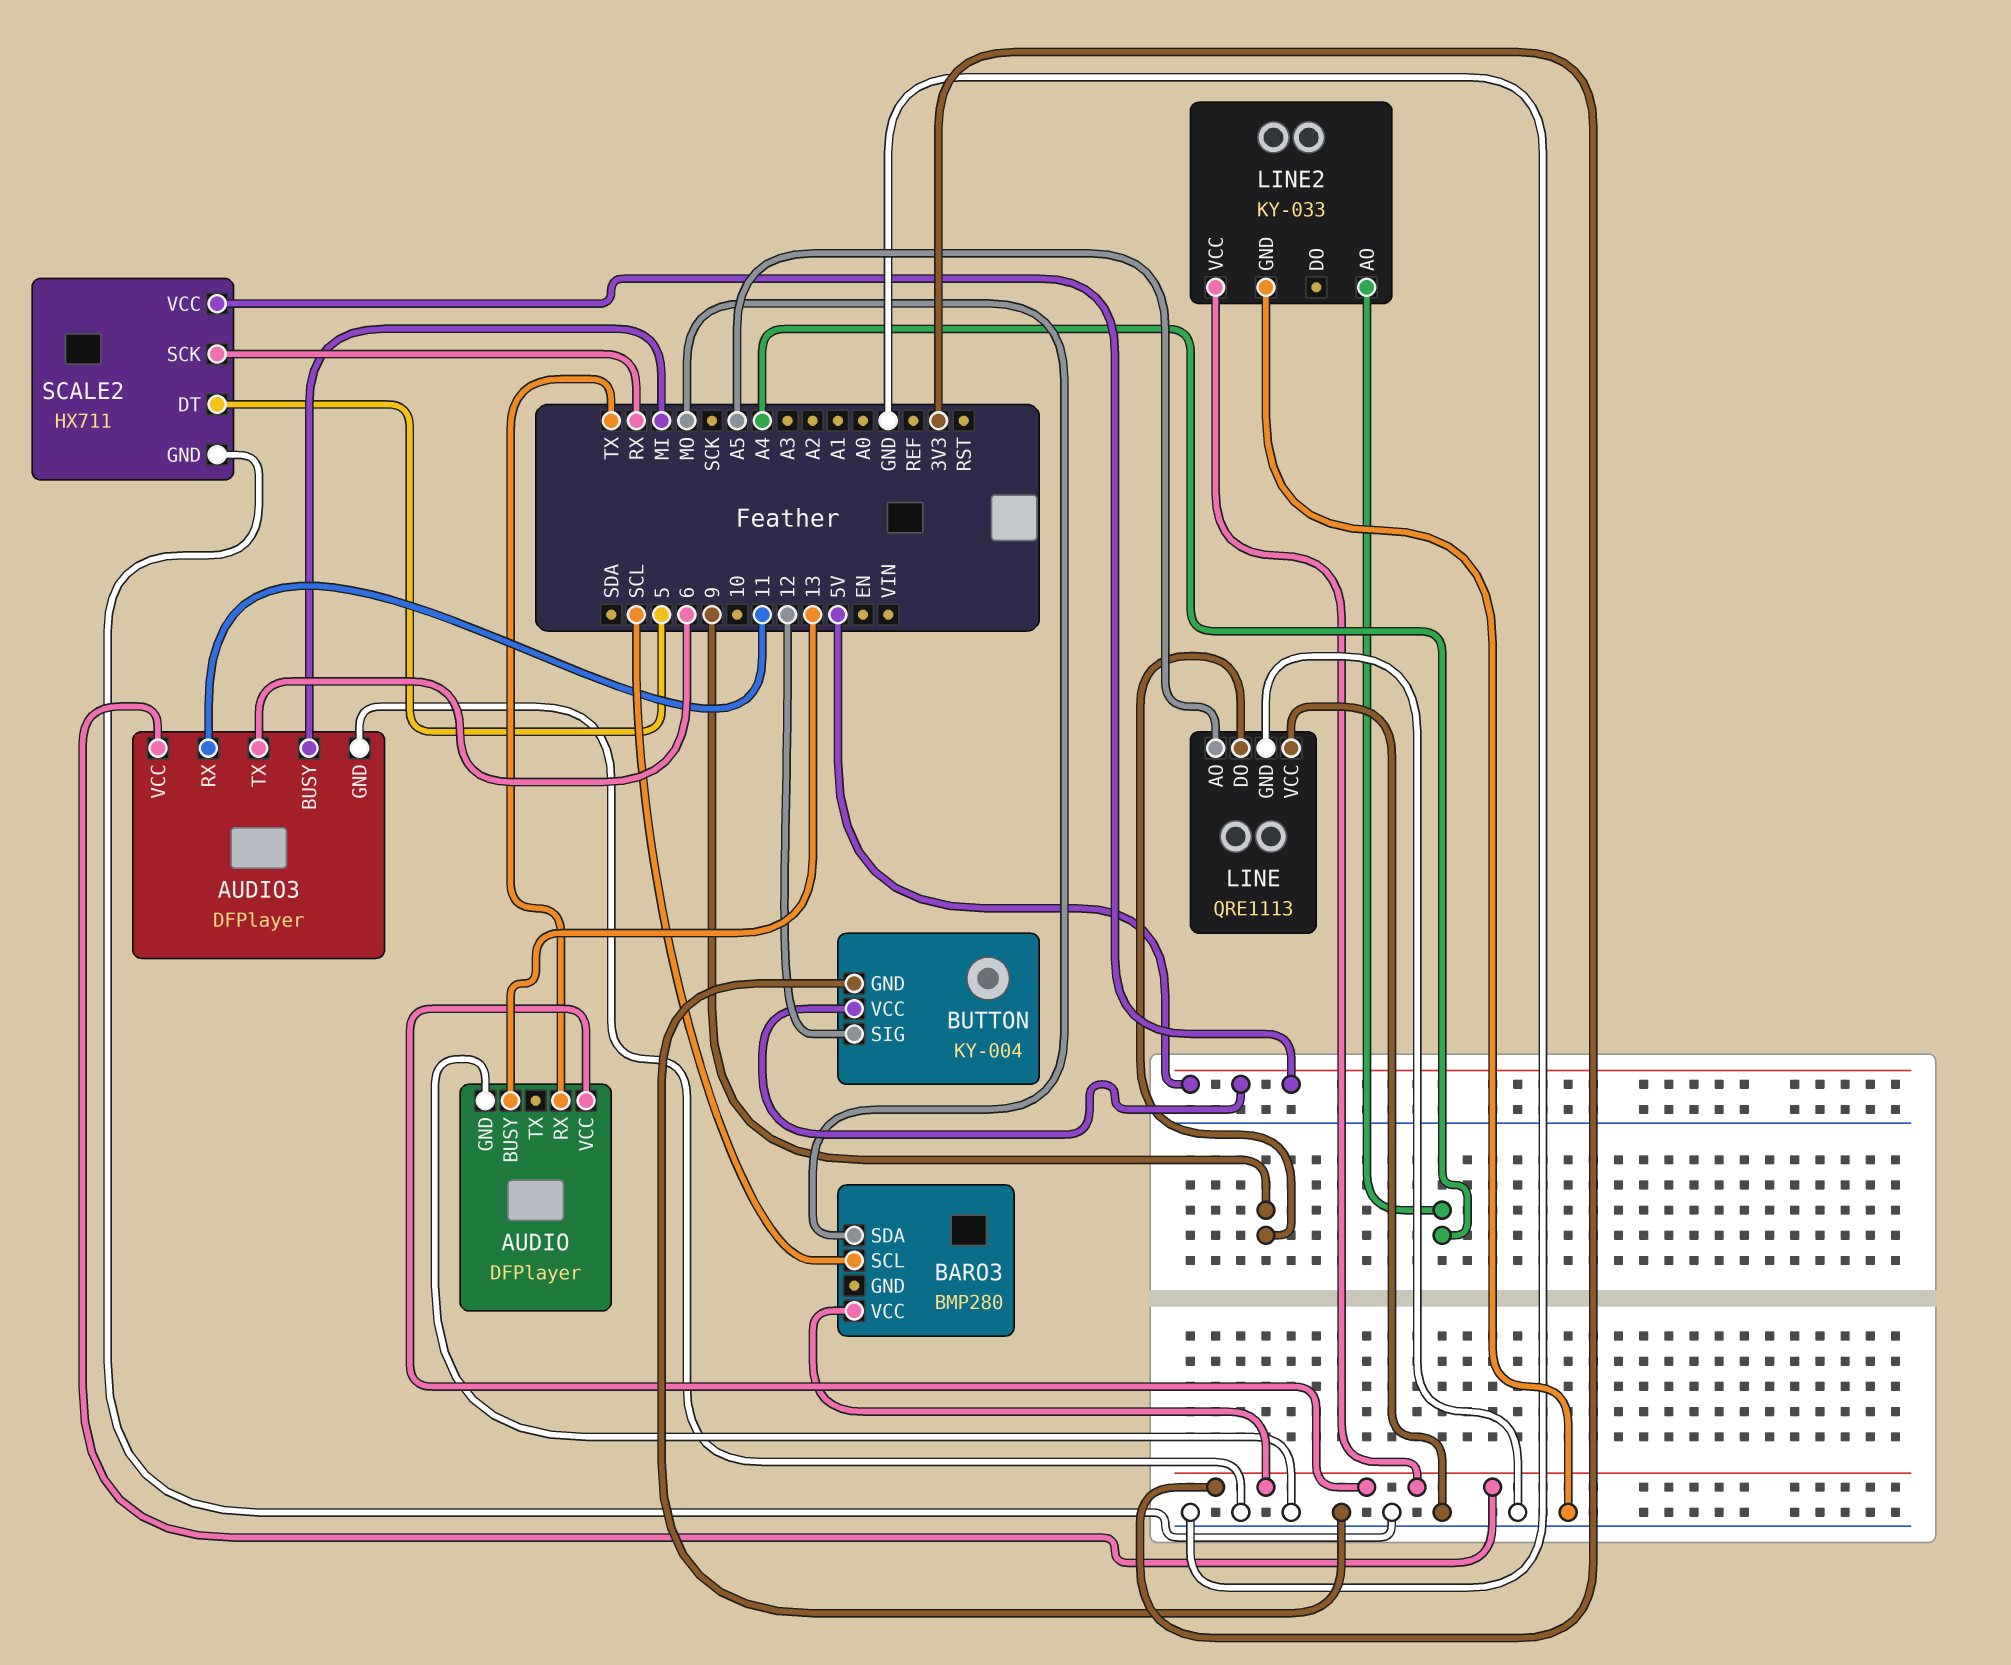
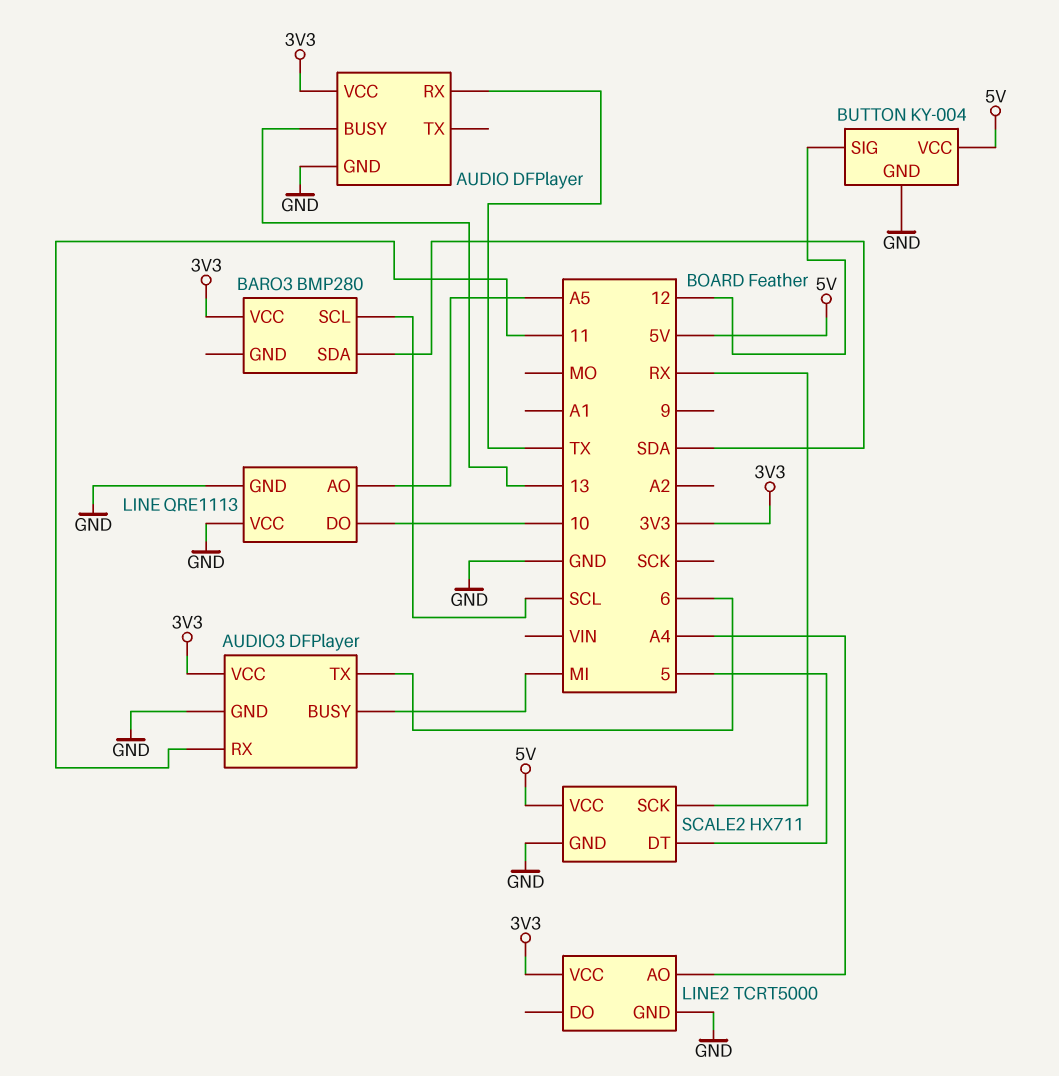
BARO3 pin SDA: MO -> SDA
LINE pin DO: 9 -> 10
LINE2: KY-033 -> TCRT5000

